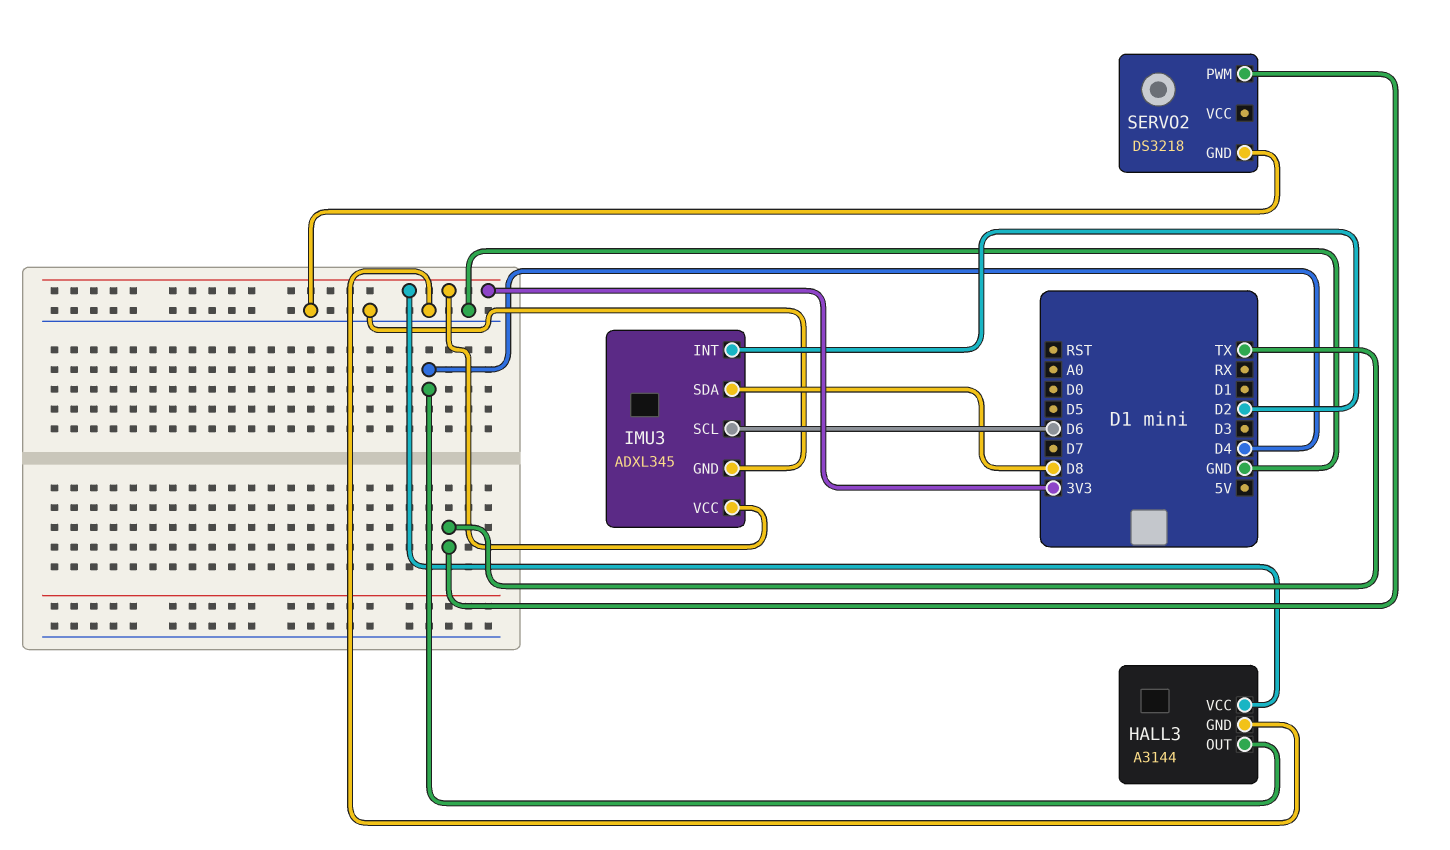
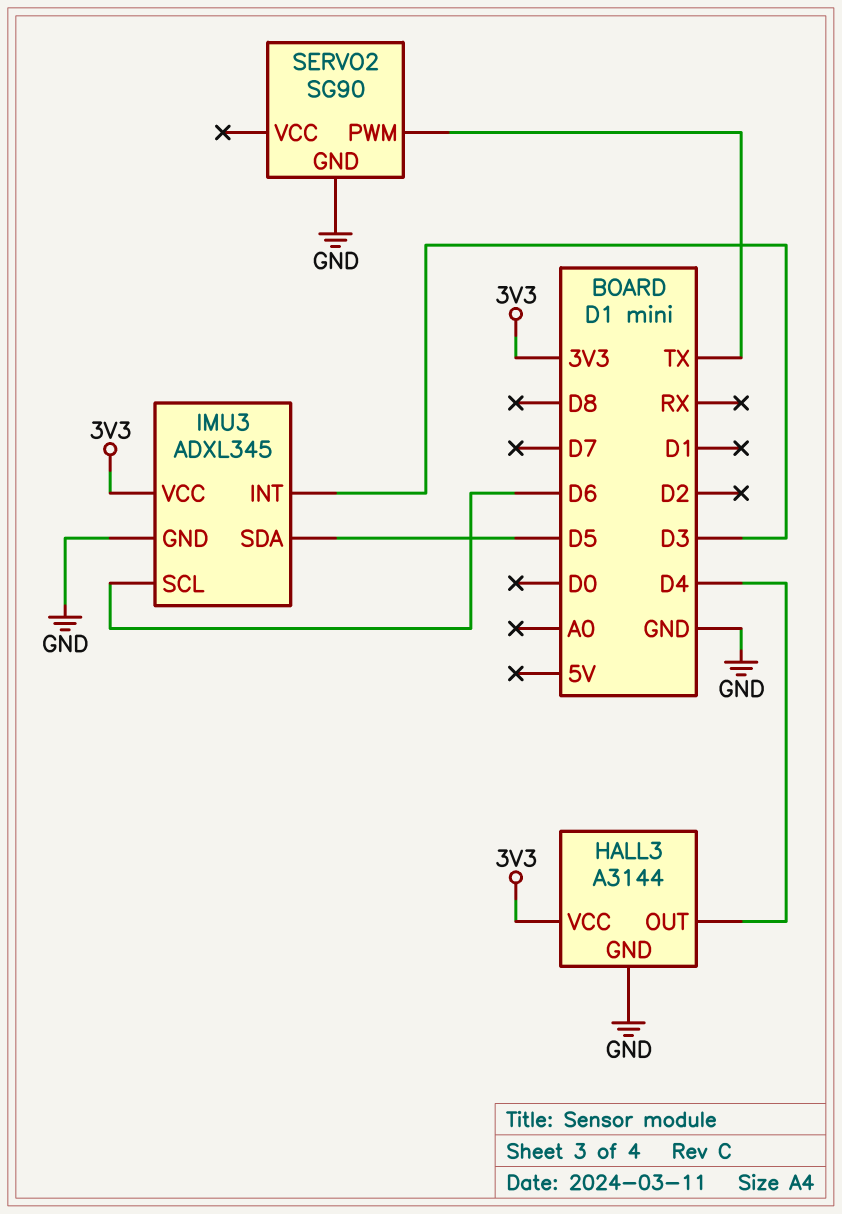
IMU3 pin INT: D2 -> D3
IMU3 pin SDA: D8 -> D5
SERVO2: DS3218 -> SG90

